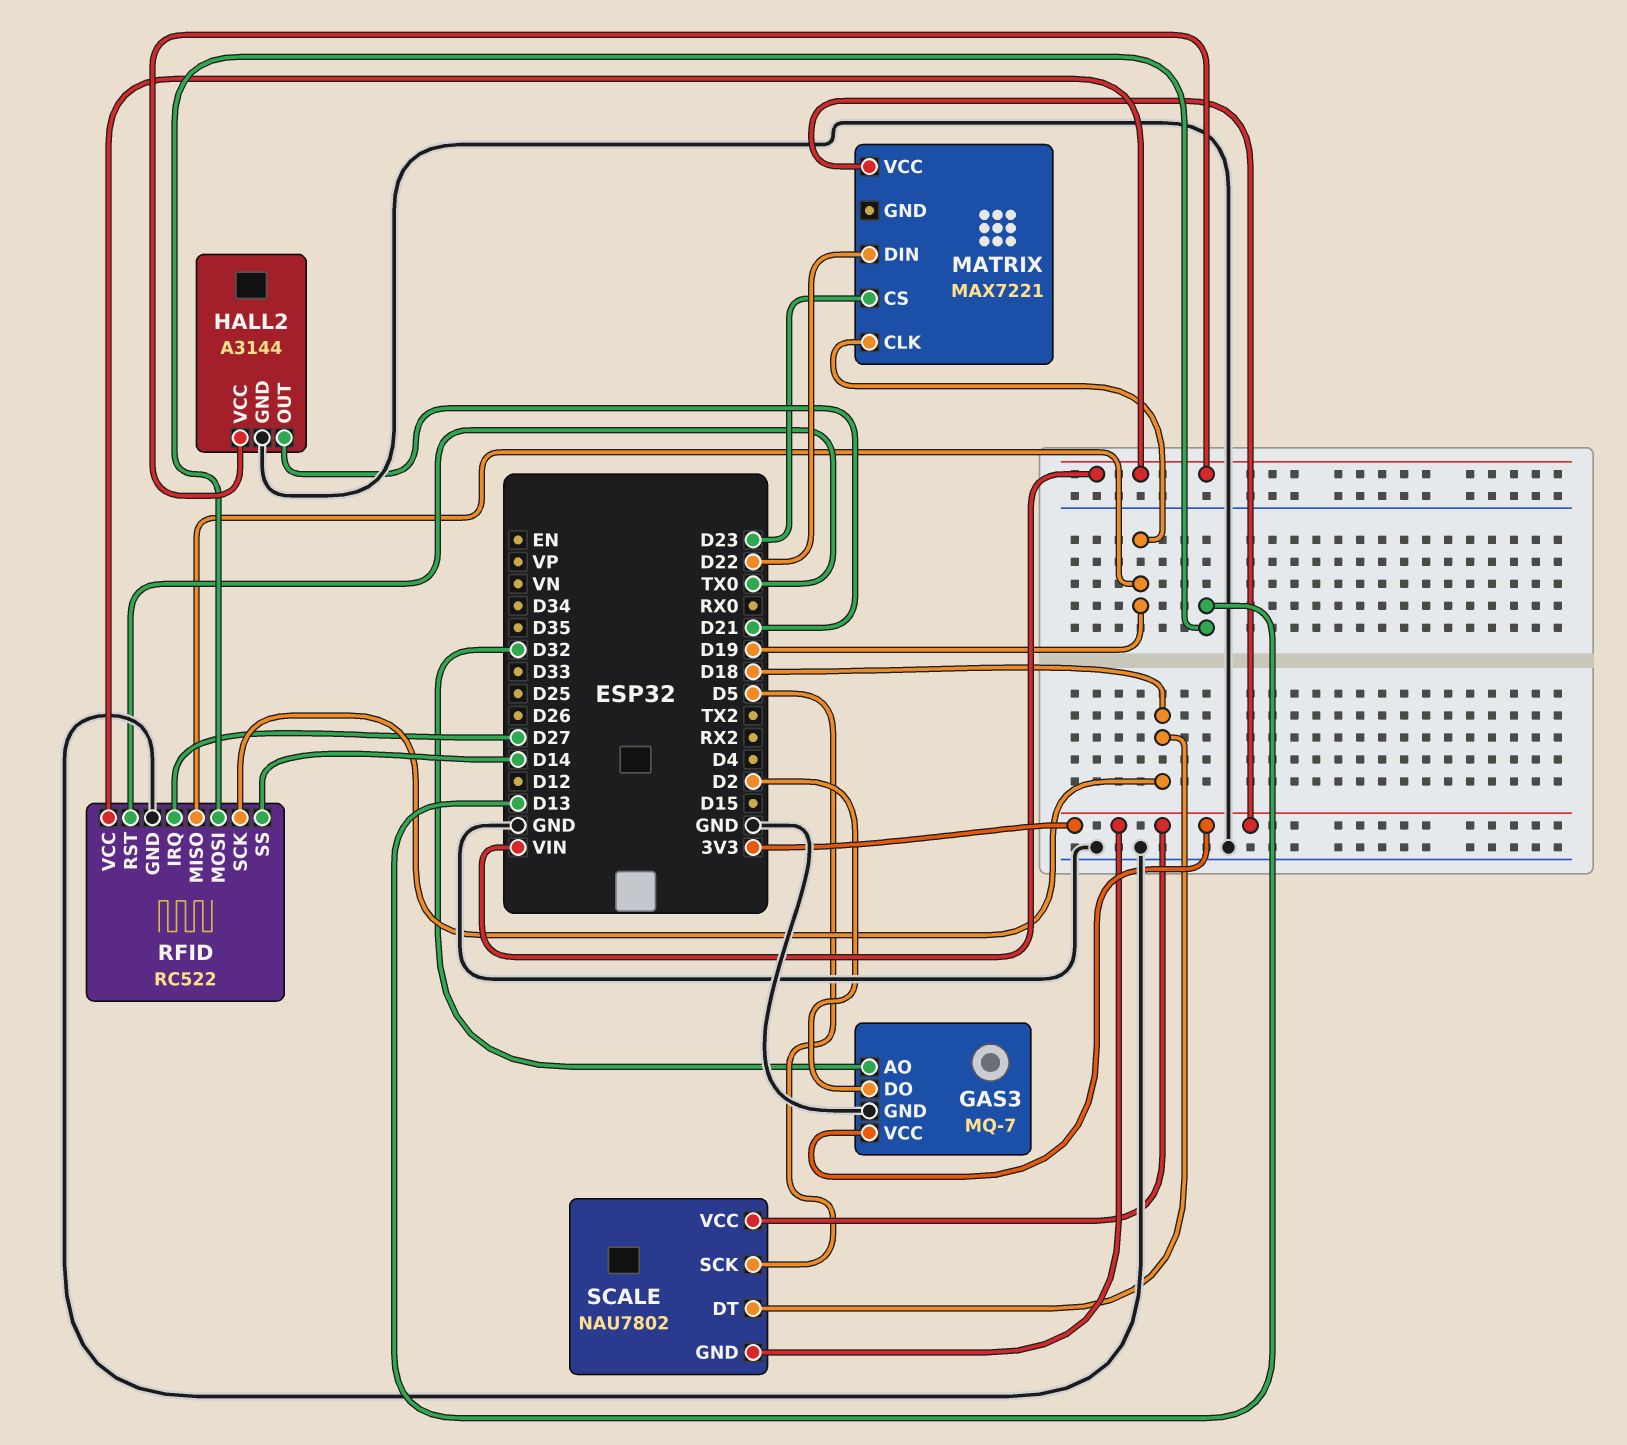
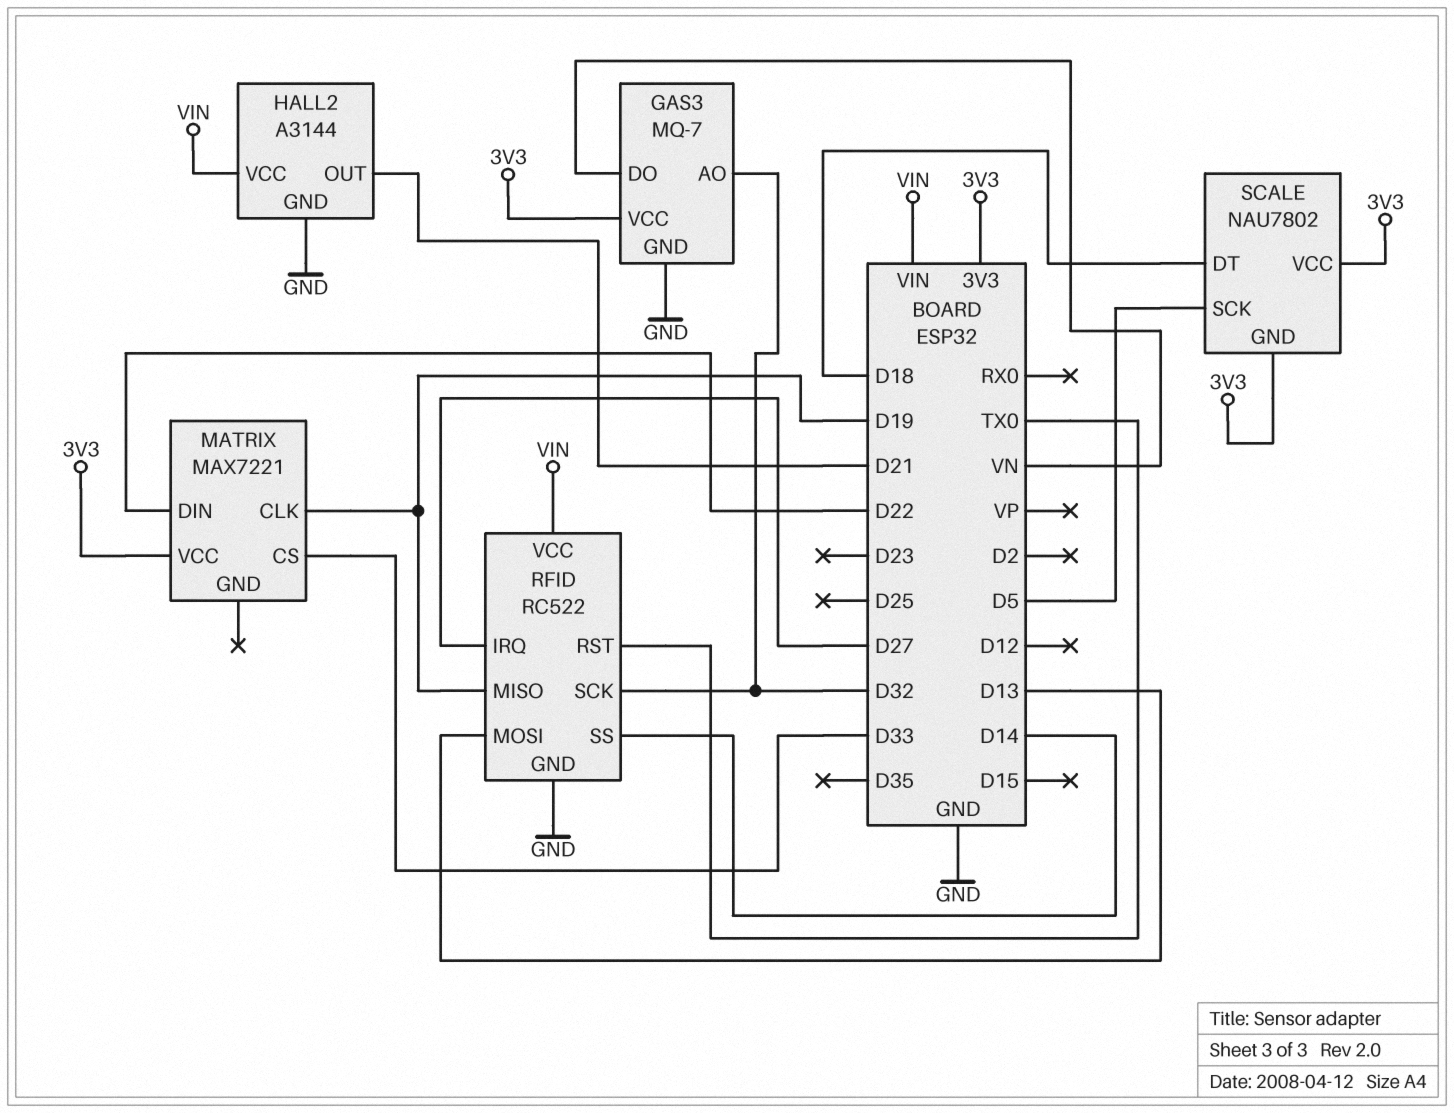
GAS3 pin DO: D2 -> VN
MATRIX pin CS: D23 -> D33
RFID pin SCK: D18 -> D32

